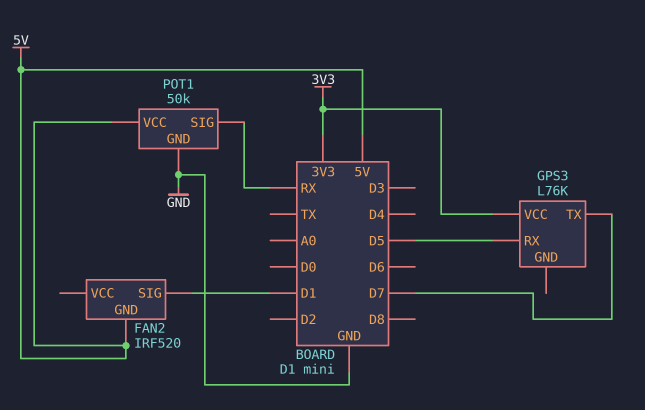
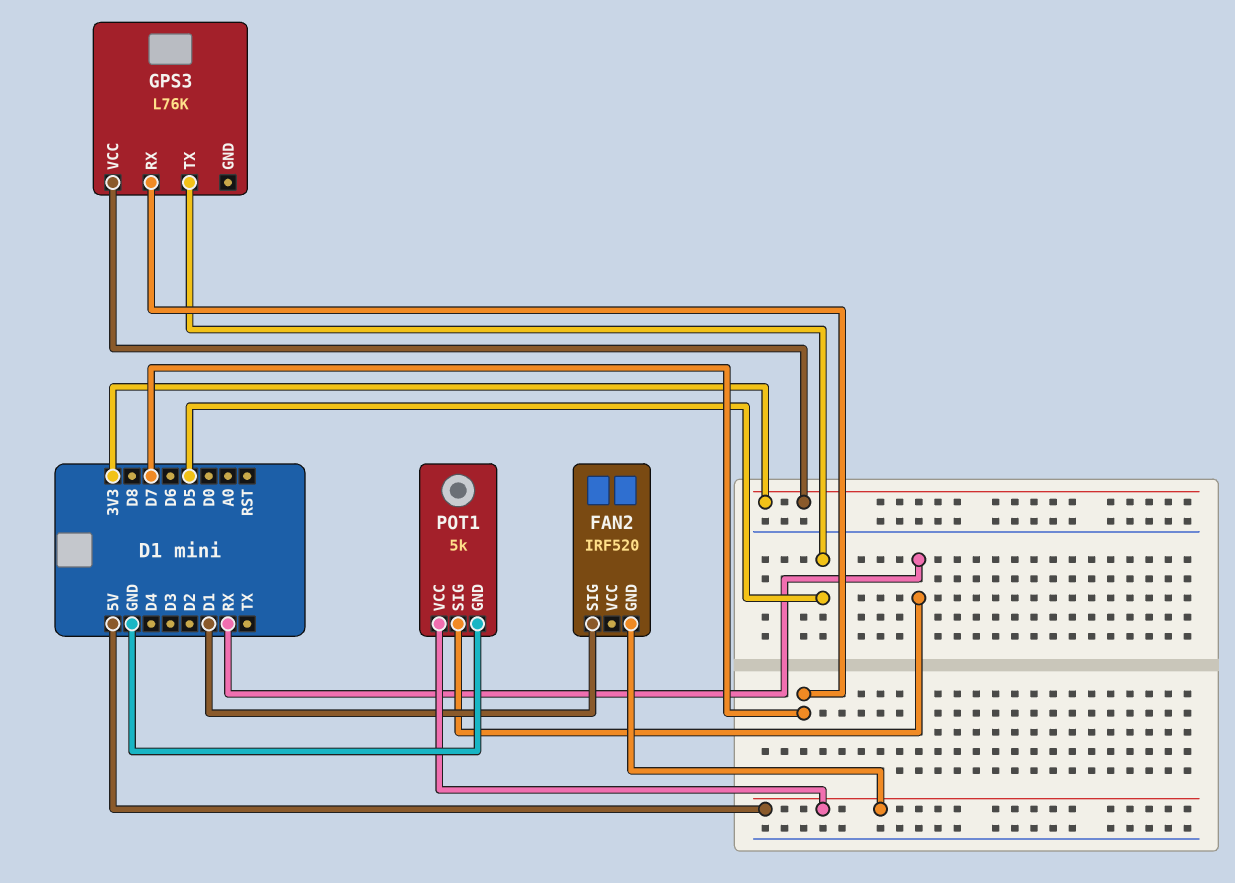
GPS3 pin RX: D5 -> D7
GPS3 pin TX: D7 -> D5
POT1: 50k -> 5k

